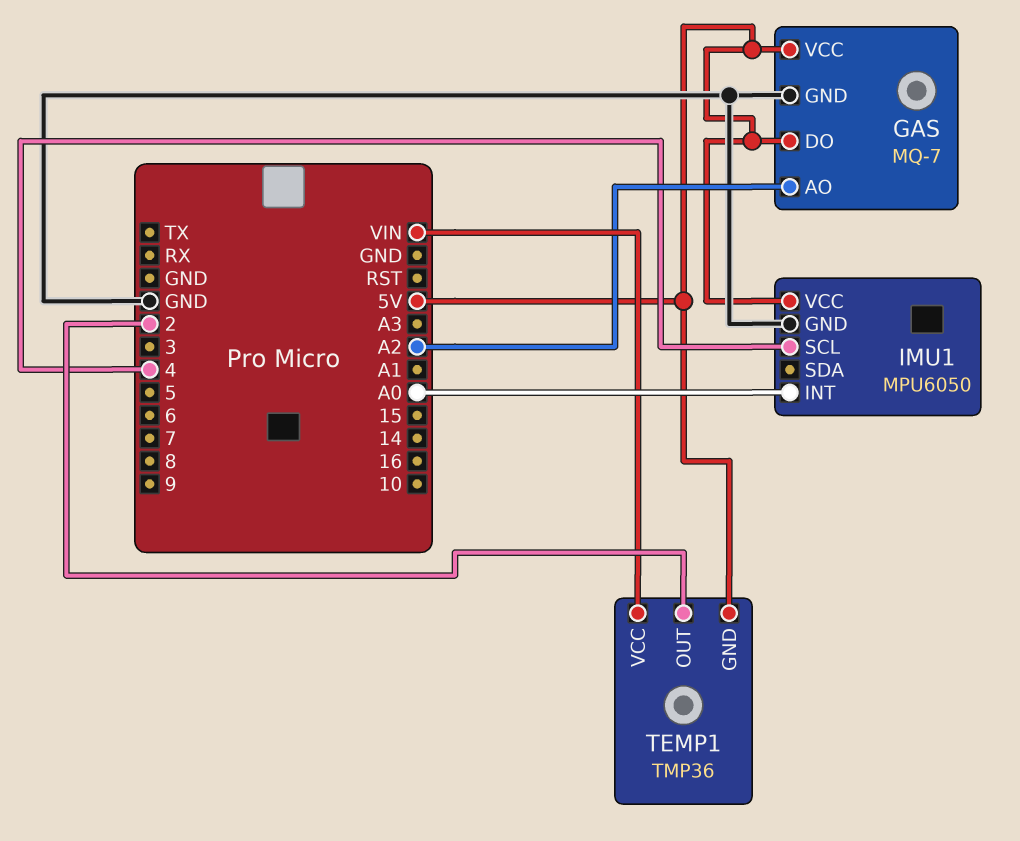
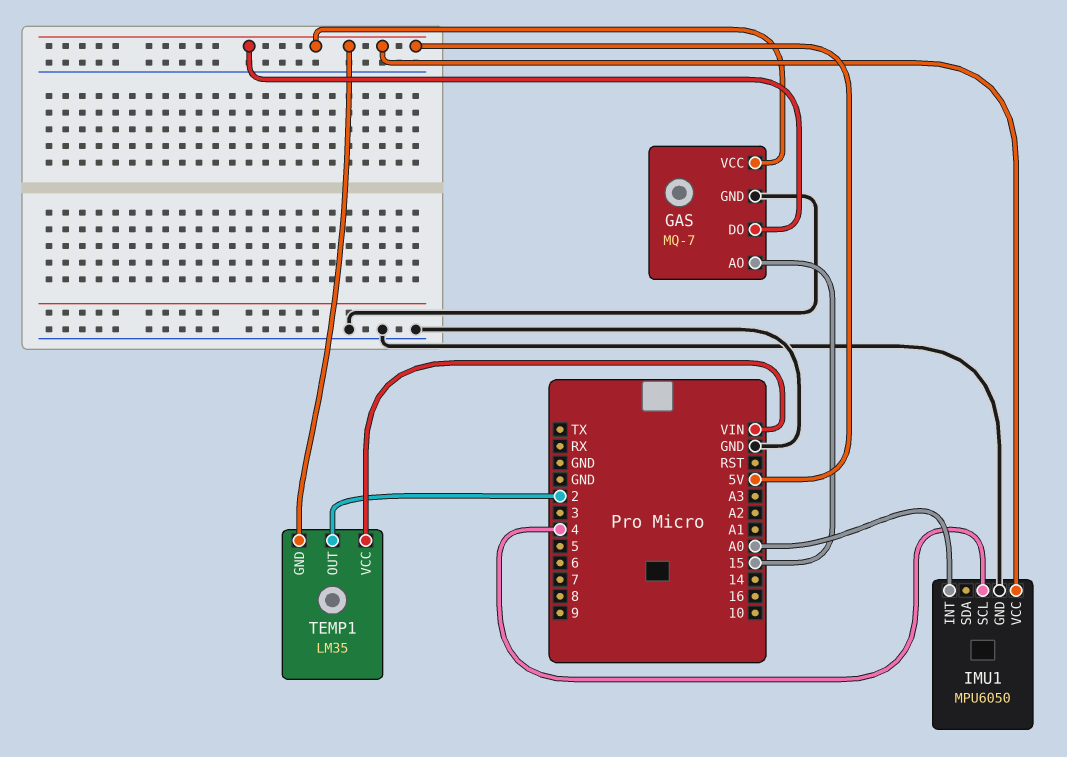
GAS pin AO: A2 -> 15
TEMP1: TMP36 -> LM35

